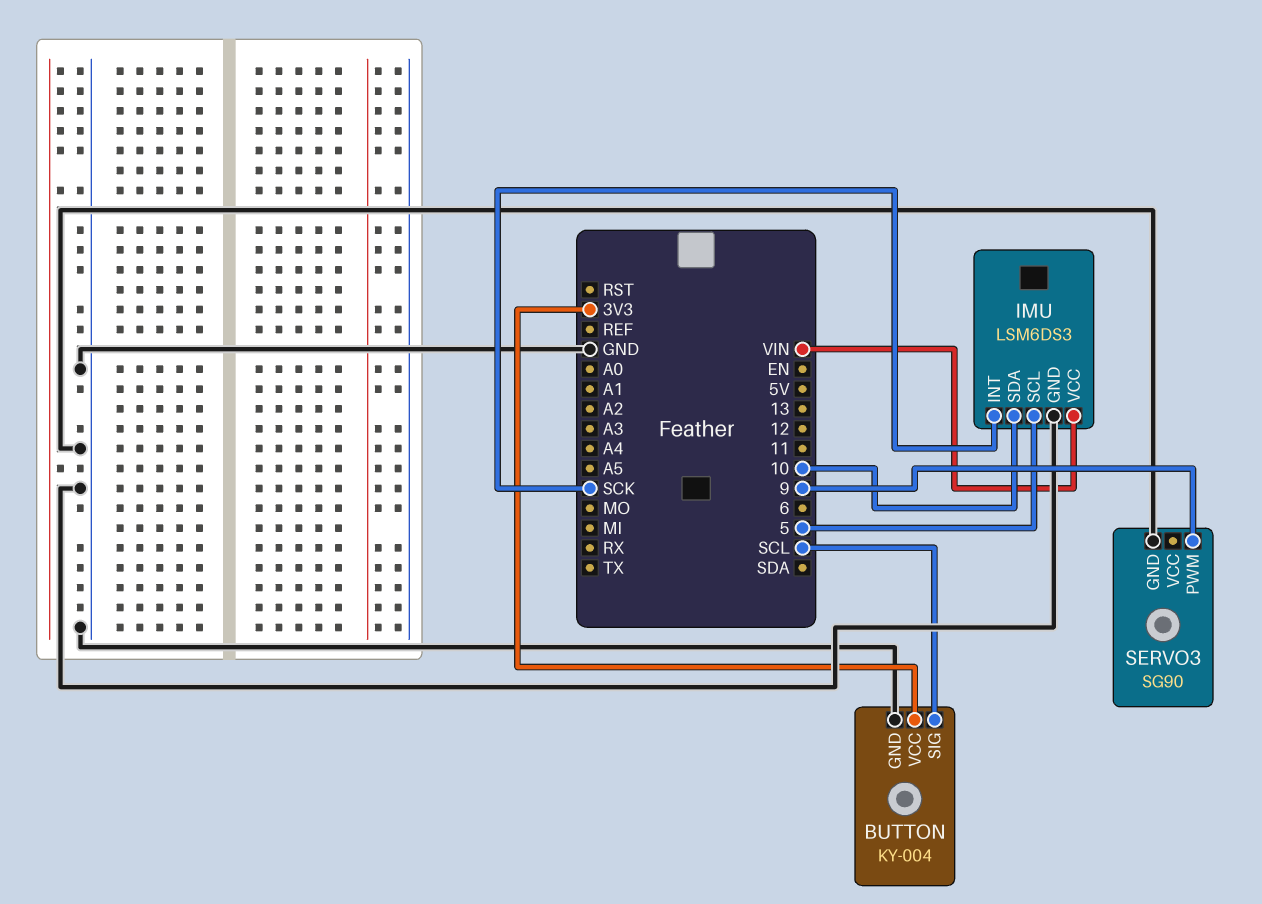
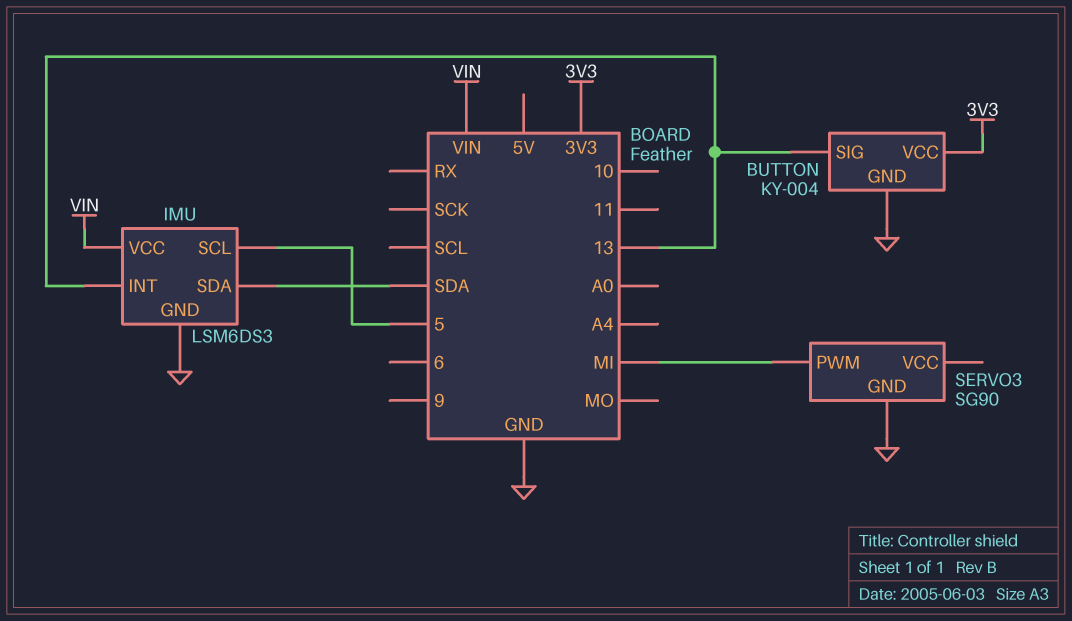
BUTTON pin SIG: SCL -> 13
IMU pin INT: SCK -> 13
IMU pin SDA: 10 -> SDA
SERVO3 pin PWM: 9 -> MI

